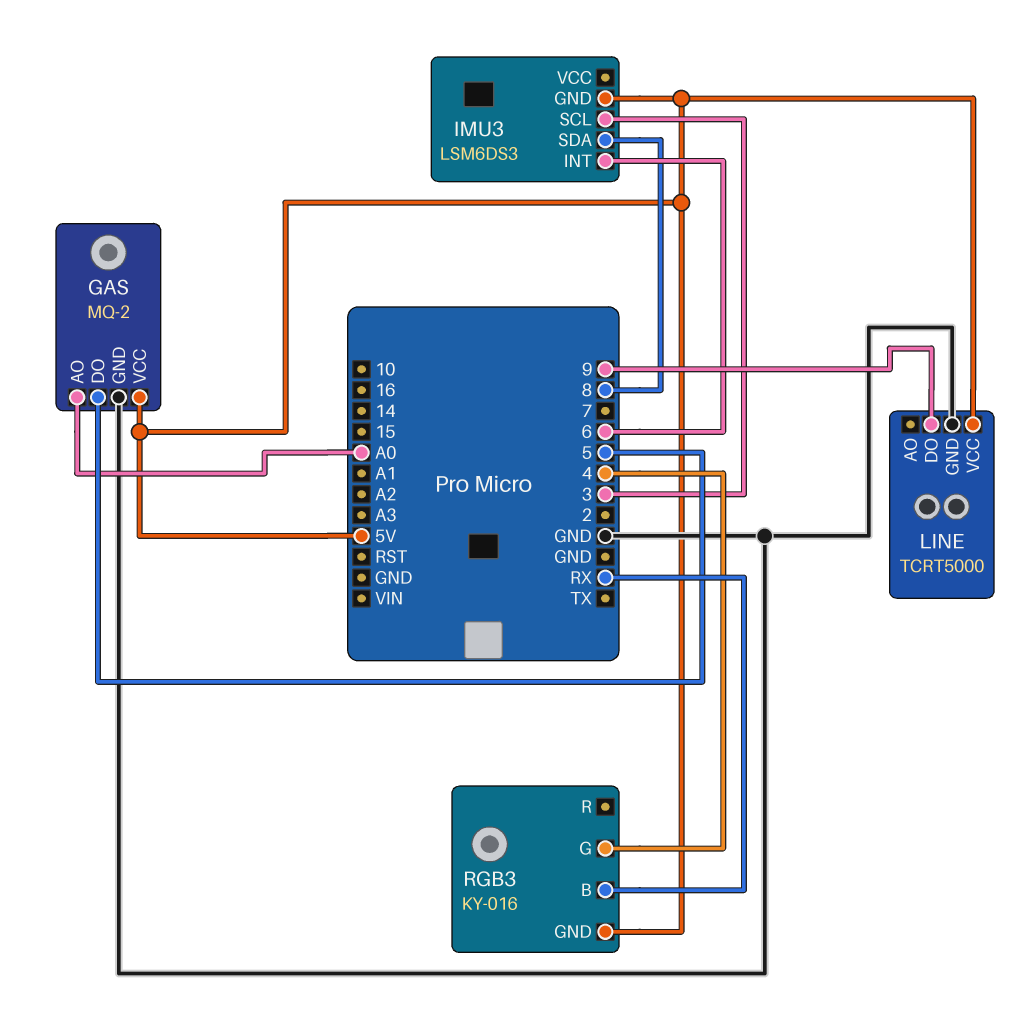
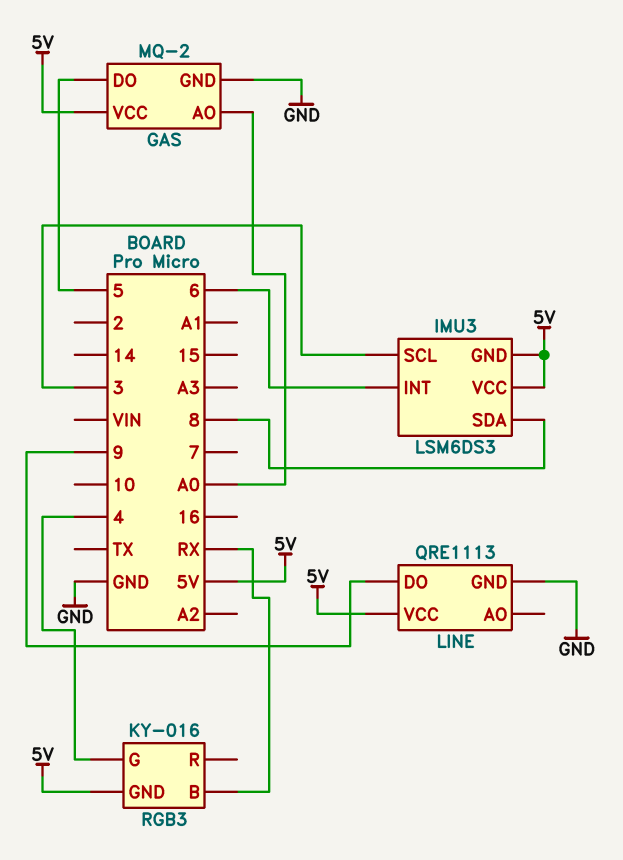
IMU3 pin VCC: none -> 5V
LINE: TCRT5000 -> QRE1113

